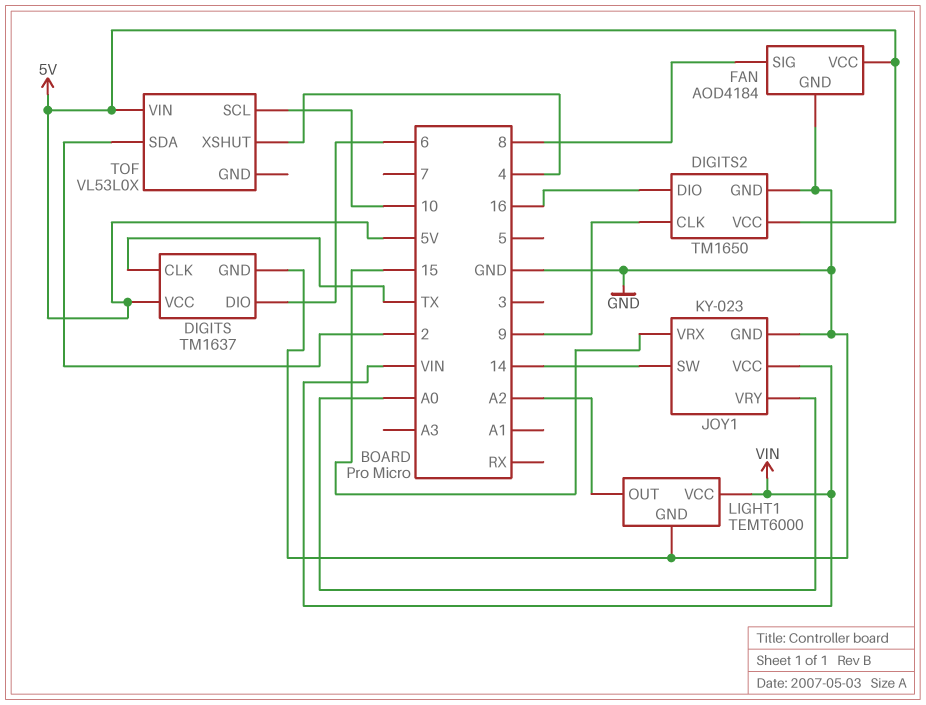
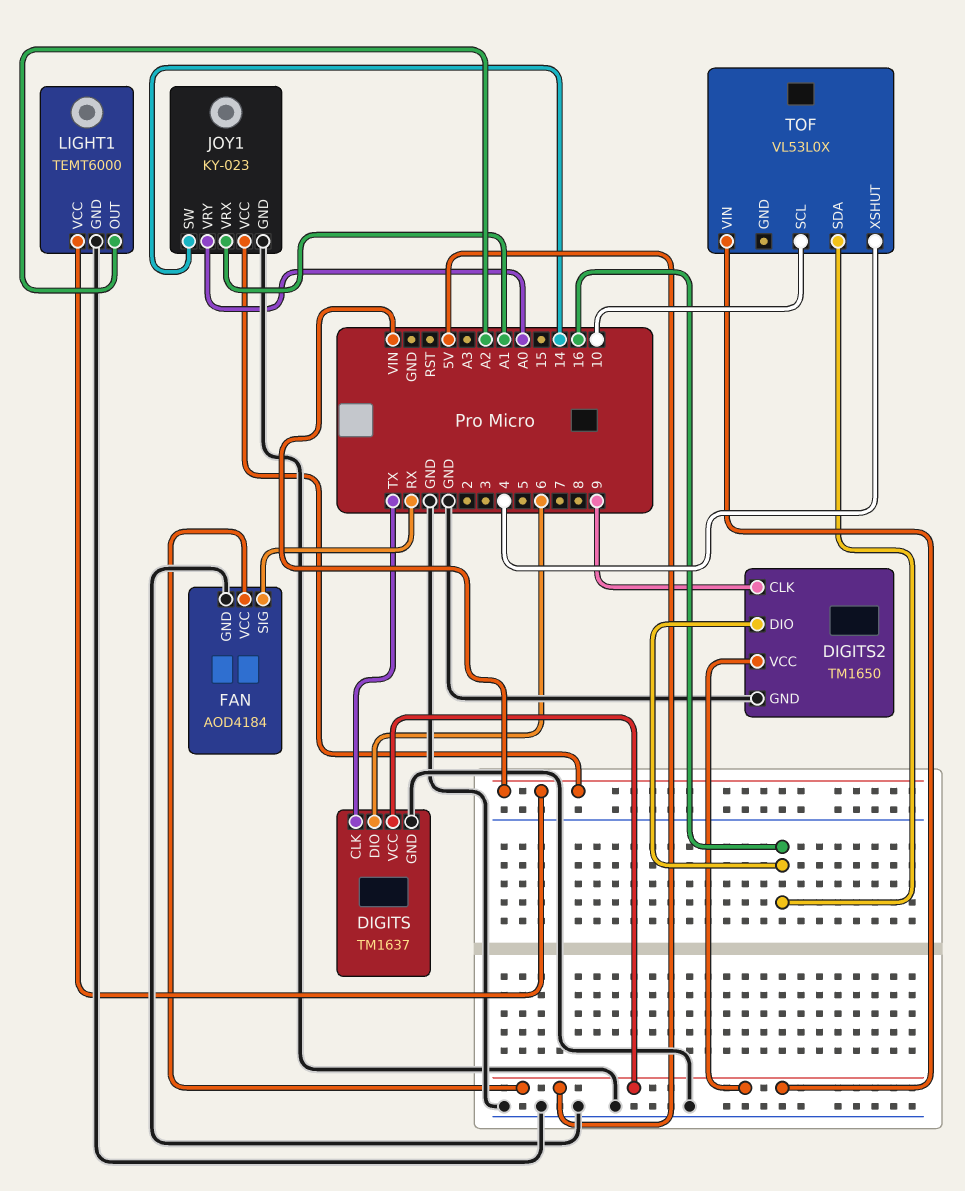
FAN pin SIG: 8 -> RX
JOY1 pin VRX: 15 -> A1
TOF pin SDA: 2 -> 16

